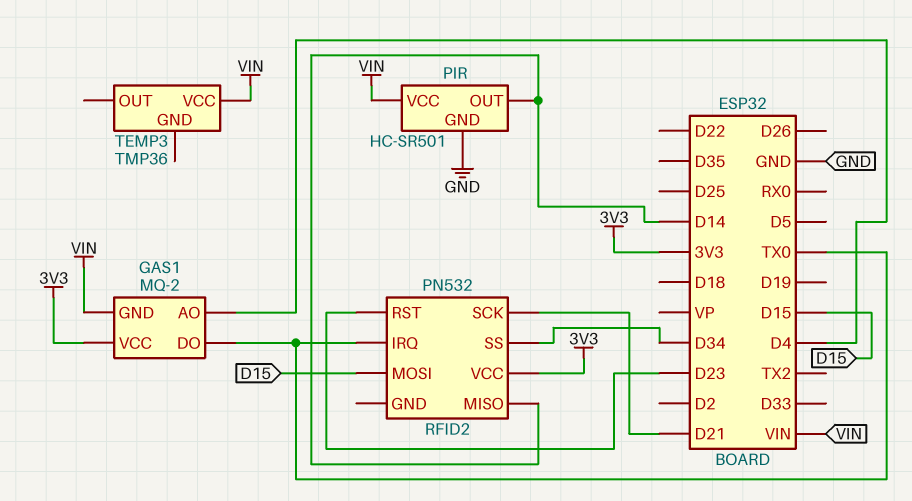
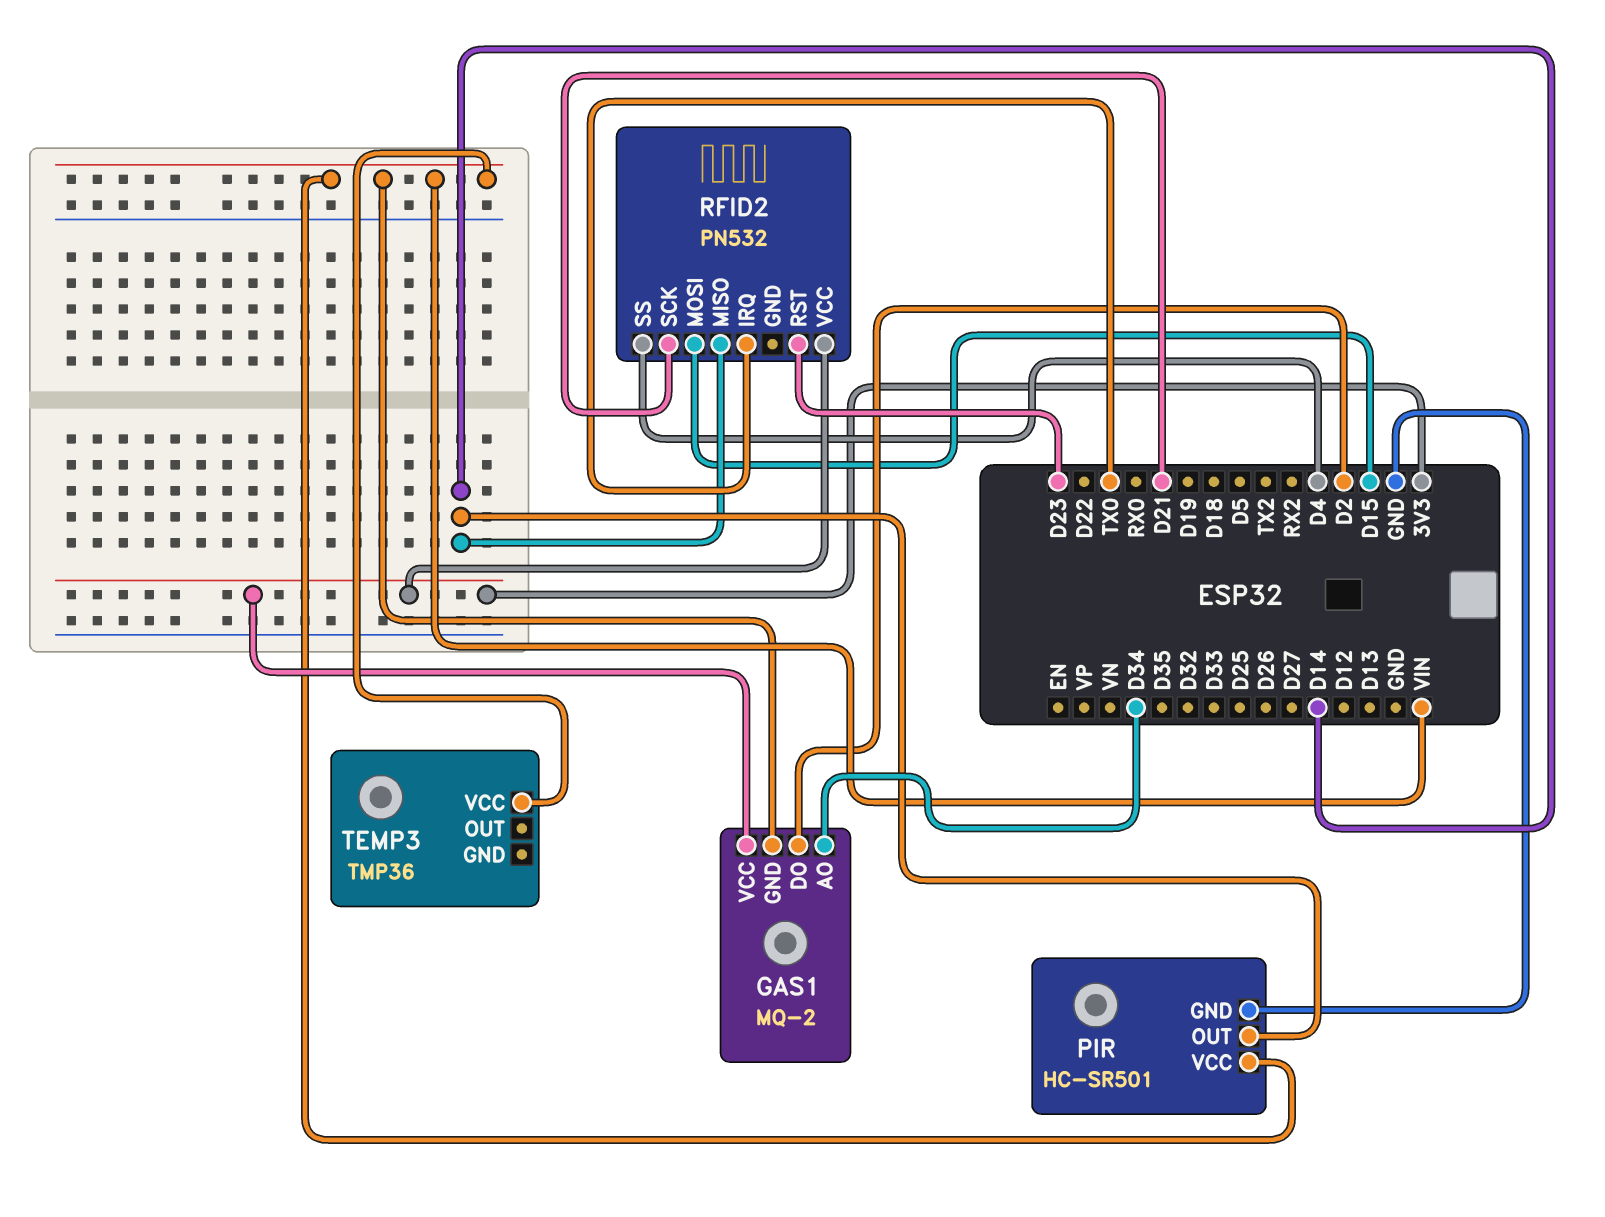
GAS1 pin AO: D4 -> D34
GAS1 pin DO: TX0 -> D2
RFID2 pin SS: D34 -> D4

